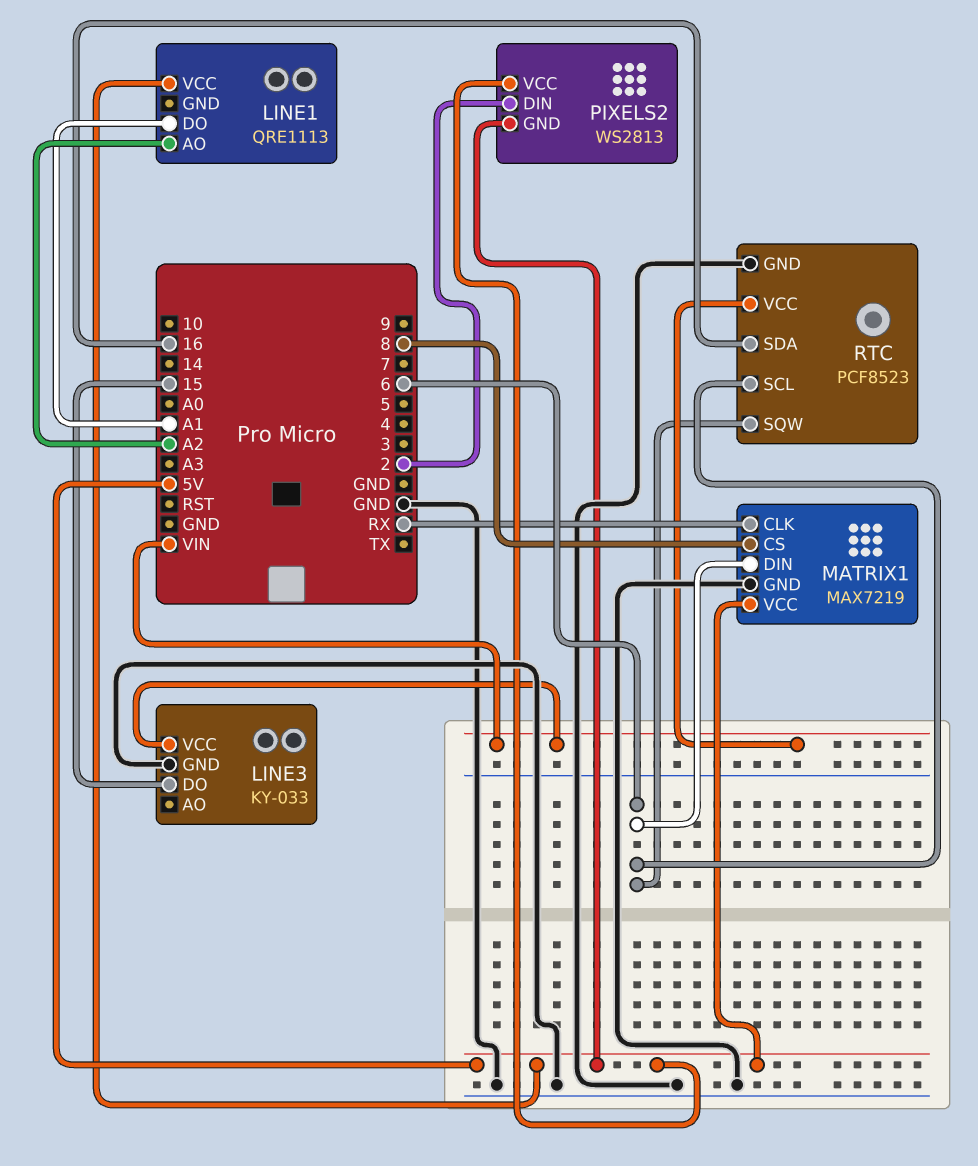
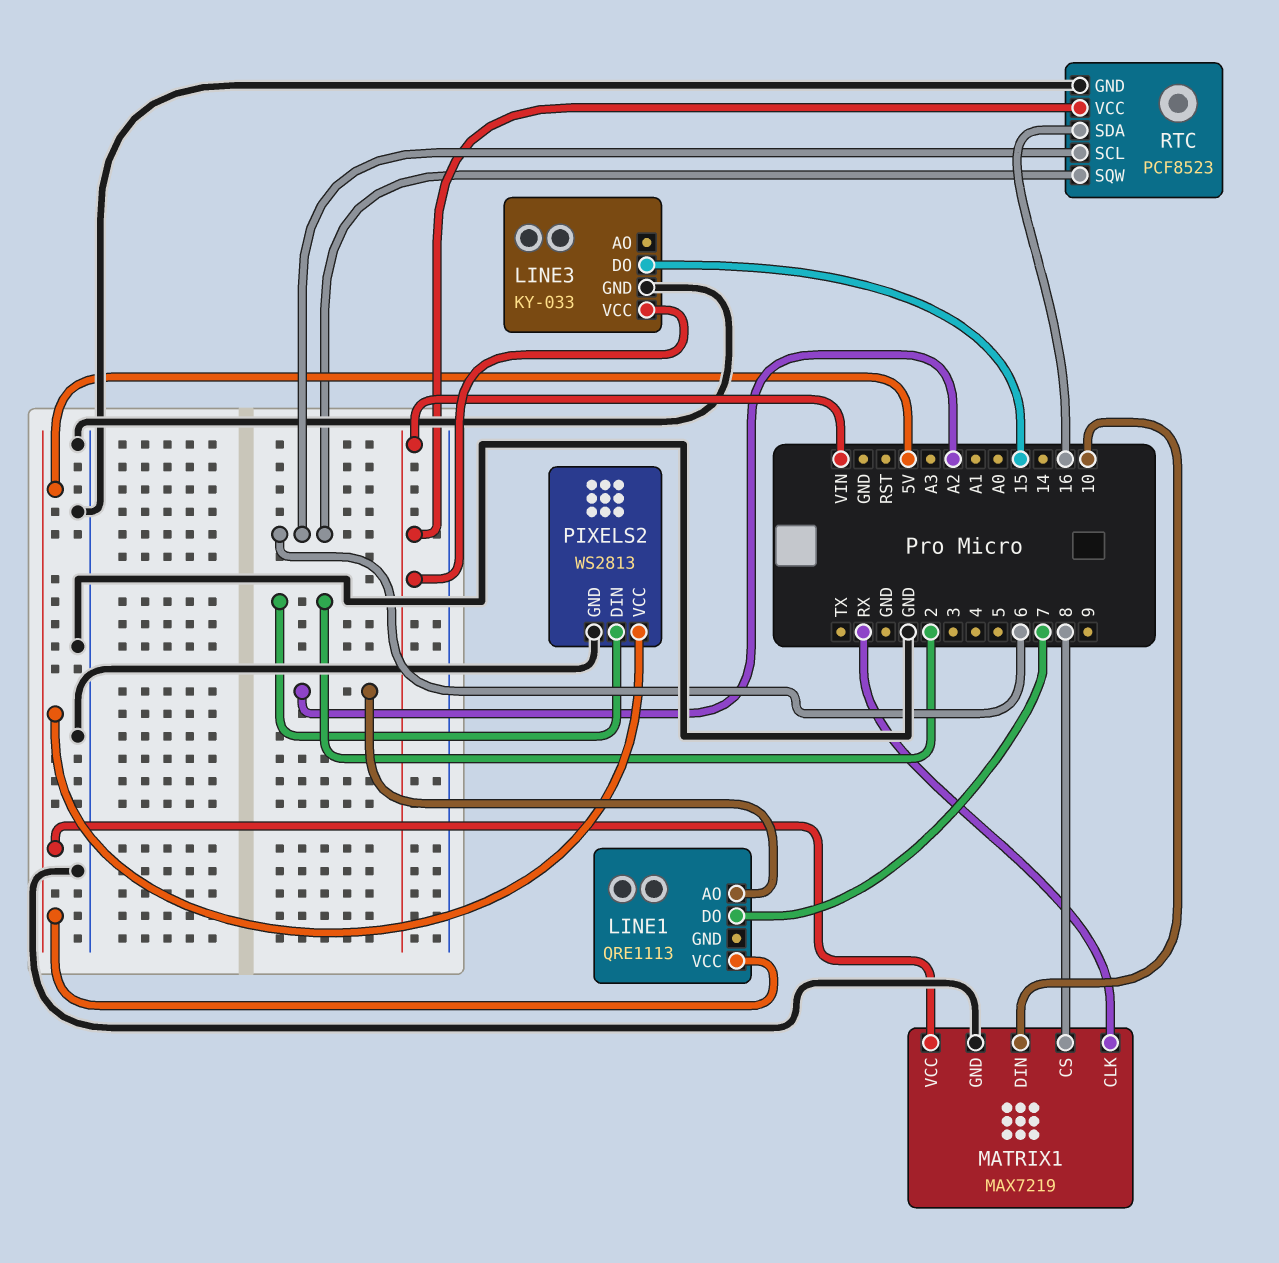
LINE1 pin DO: A1 -> 7
MATRIX1 pin DIN: 6 -> 10
PIXELS2 pin GND: 5V -> GND

